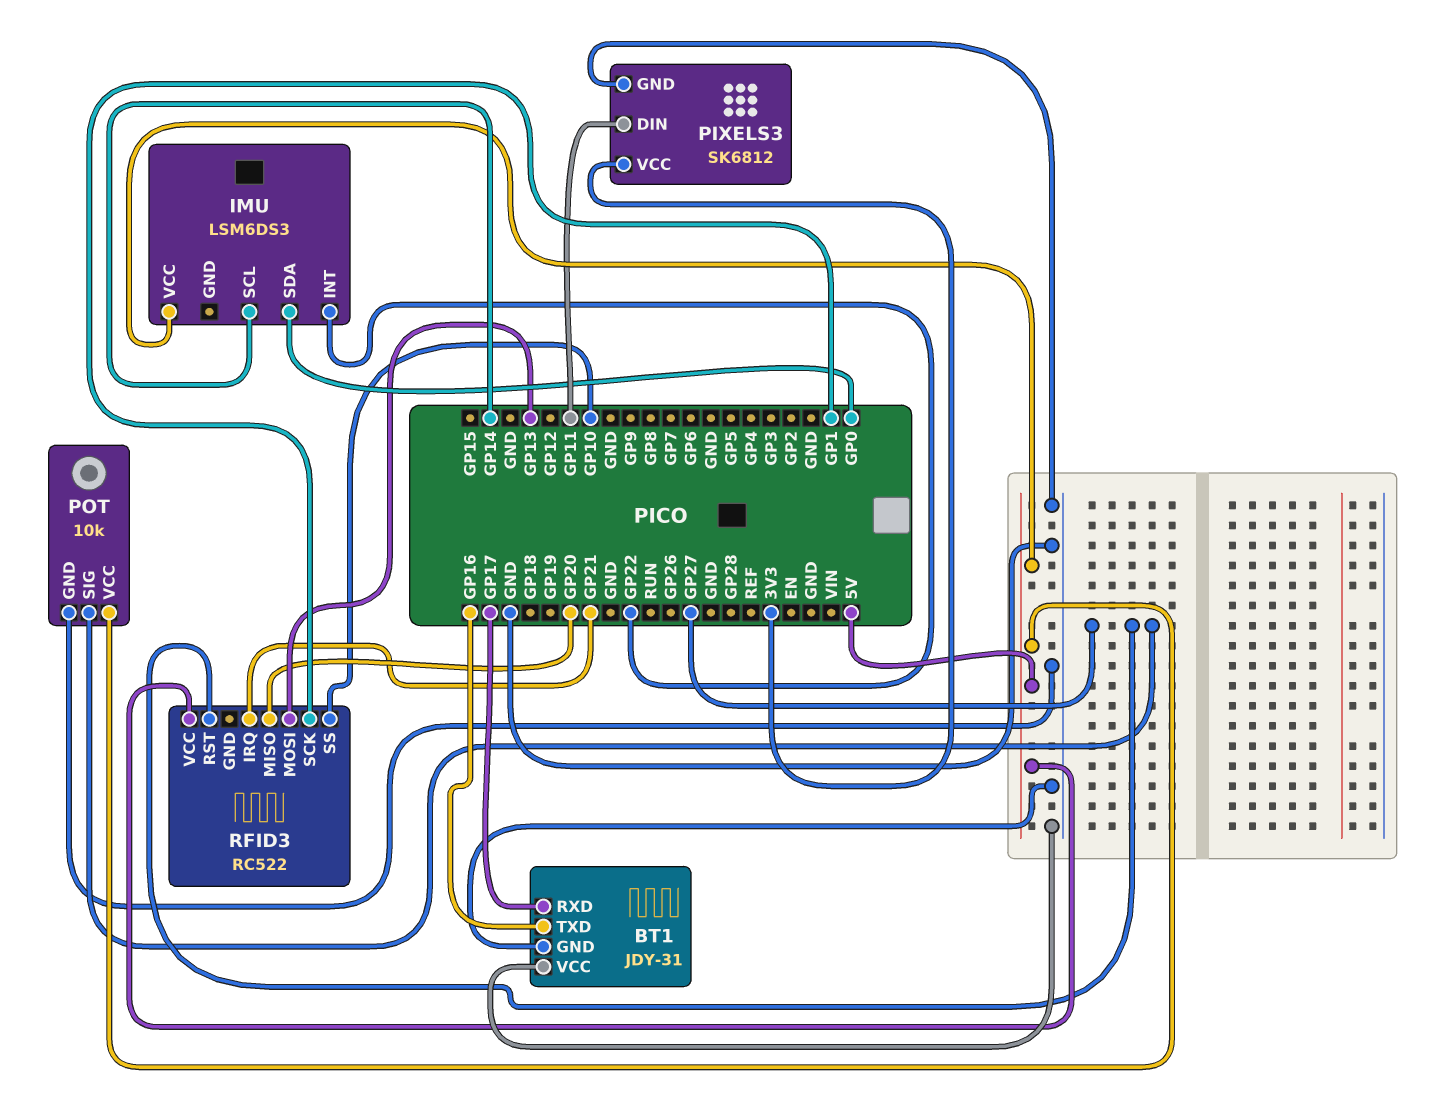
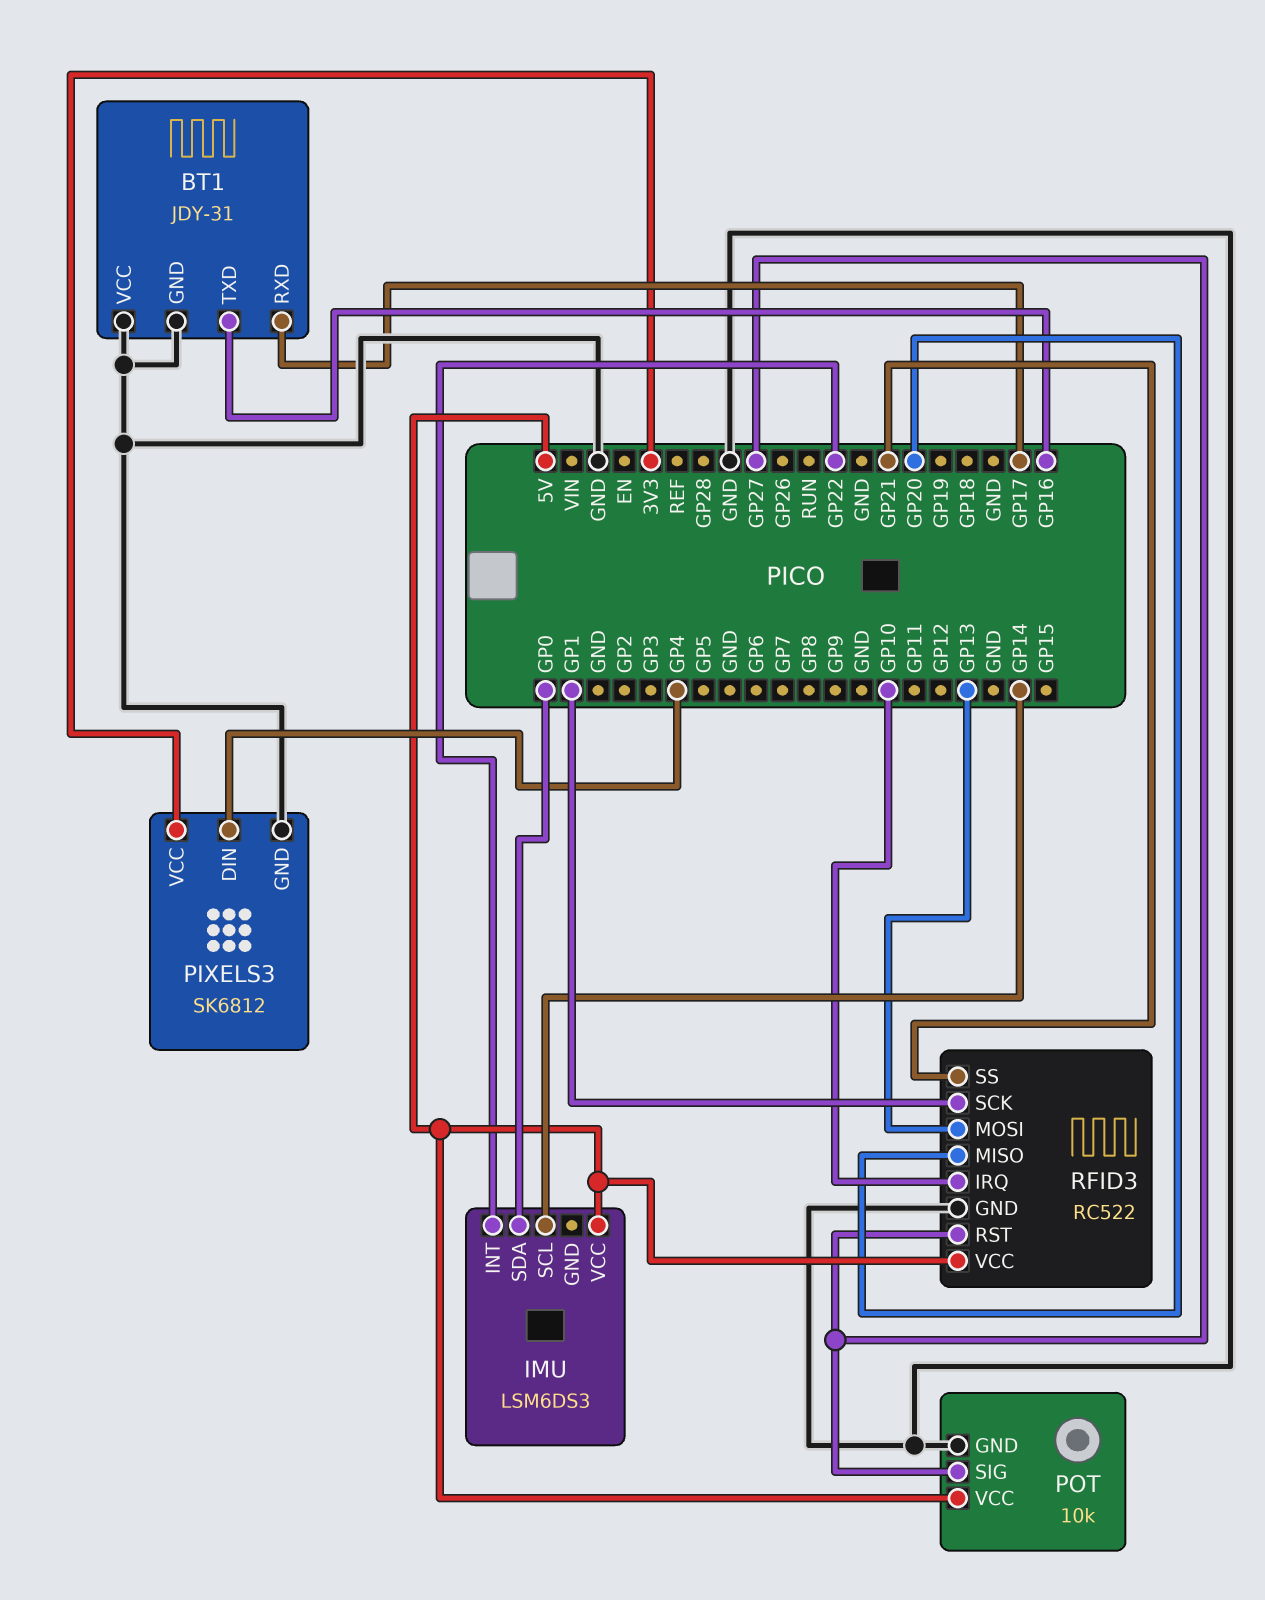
PIXELS3 pin DIN: GP11 -> GP4
RFID3 pin GND: none -> GND
RFID3 pin IRQ: GP21 -> GP10
RFID3 pin SS: GP10 -> GP21

